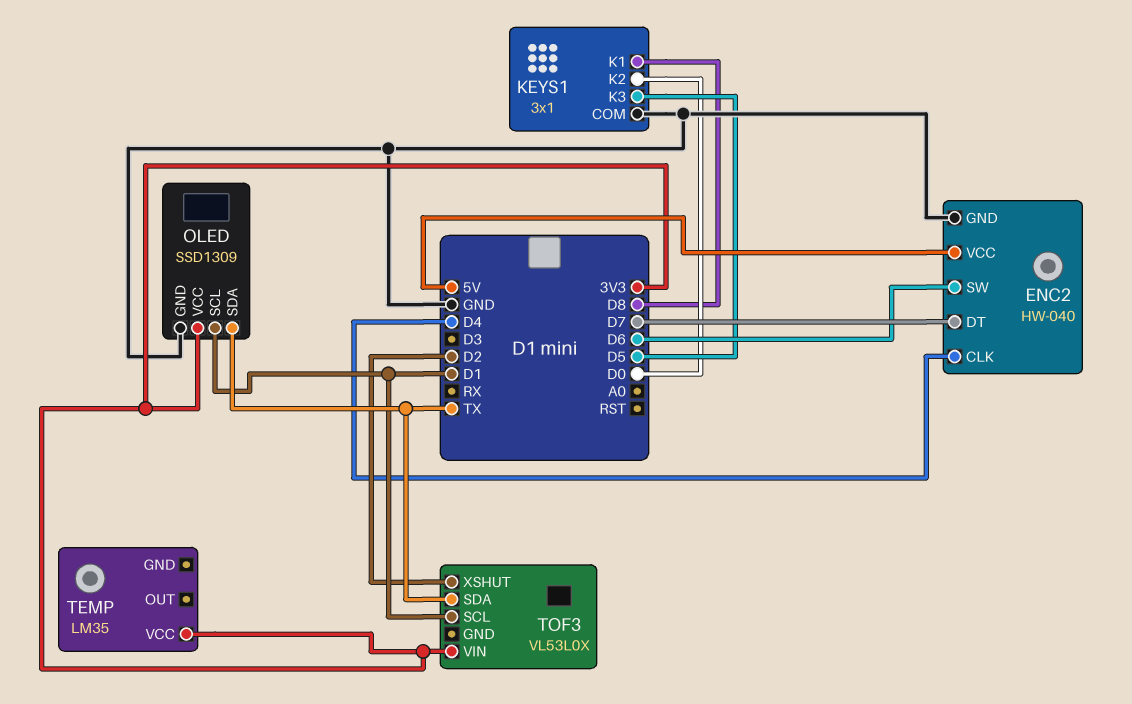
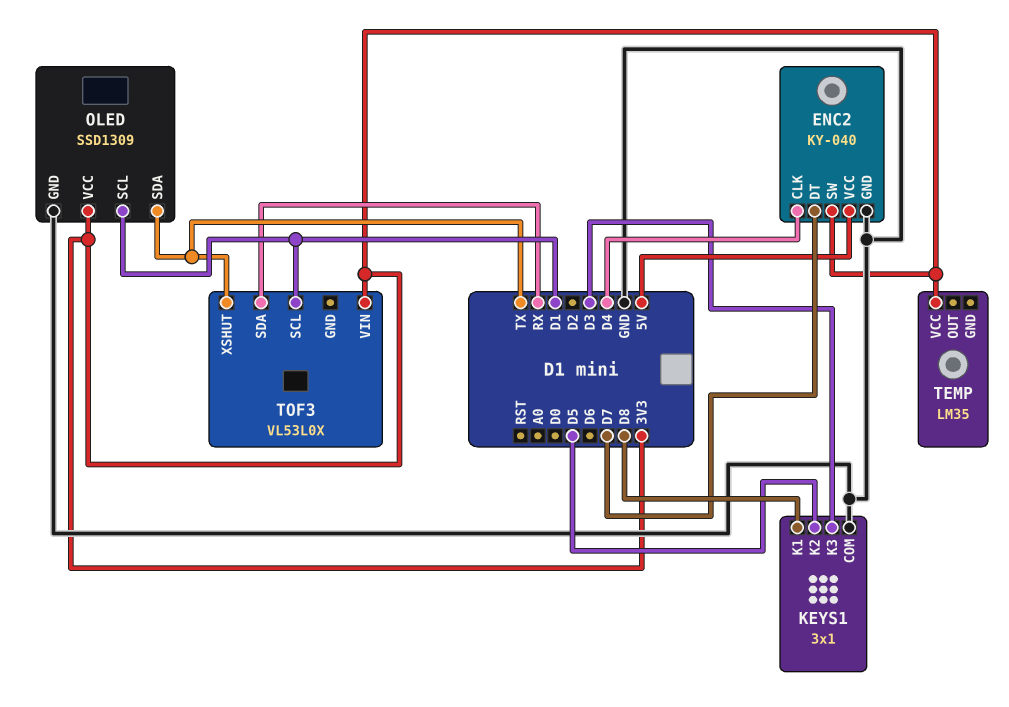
ENC2: HW-040 -> KY-040
ENC2 pin SW: D6 -> 3V3
KEYS1 pin K2: D0 -> D5
KEYS1 pin K3: D5 -> D3
TOF3 pin SDA: TX -> RX
TOF3 pin XSHUT: D2 -> TX

